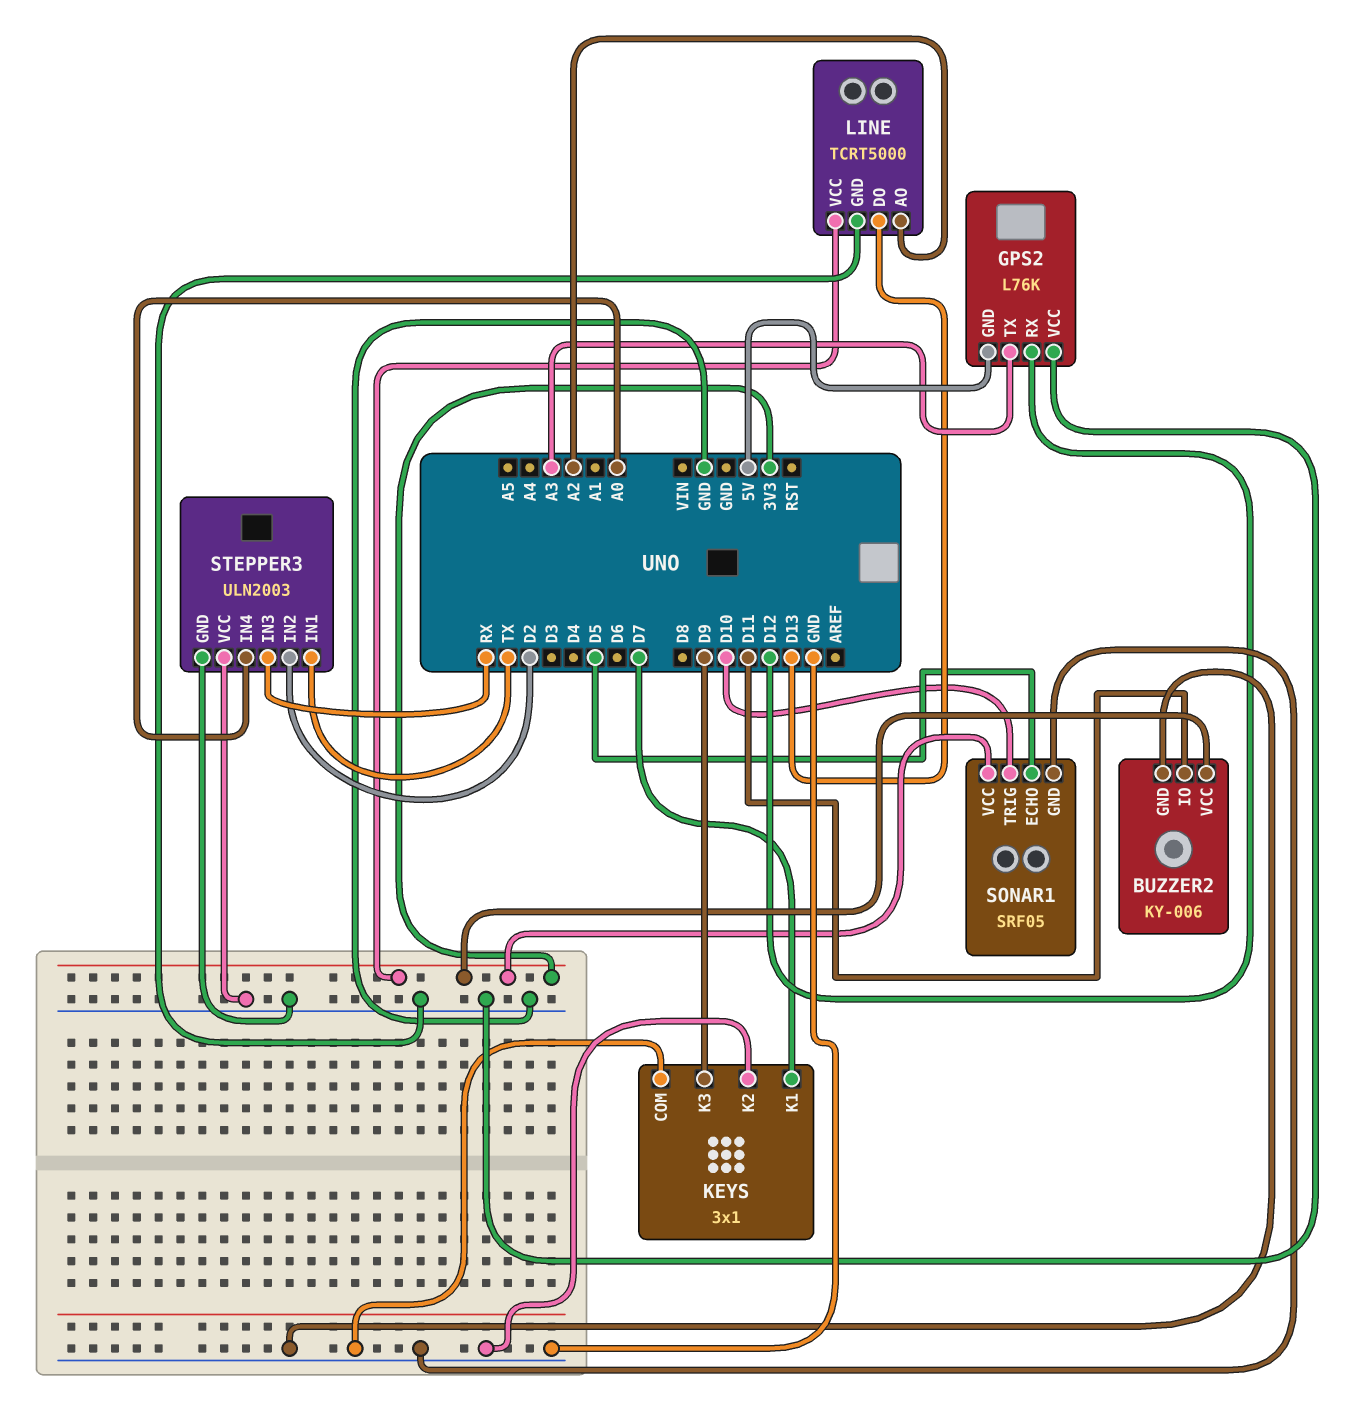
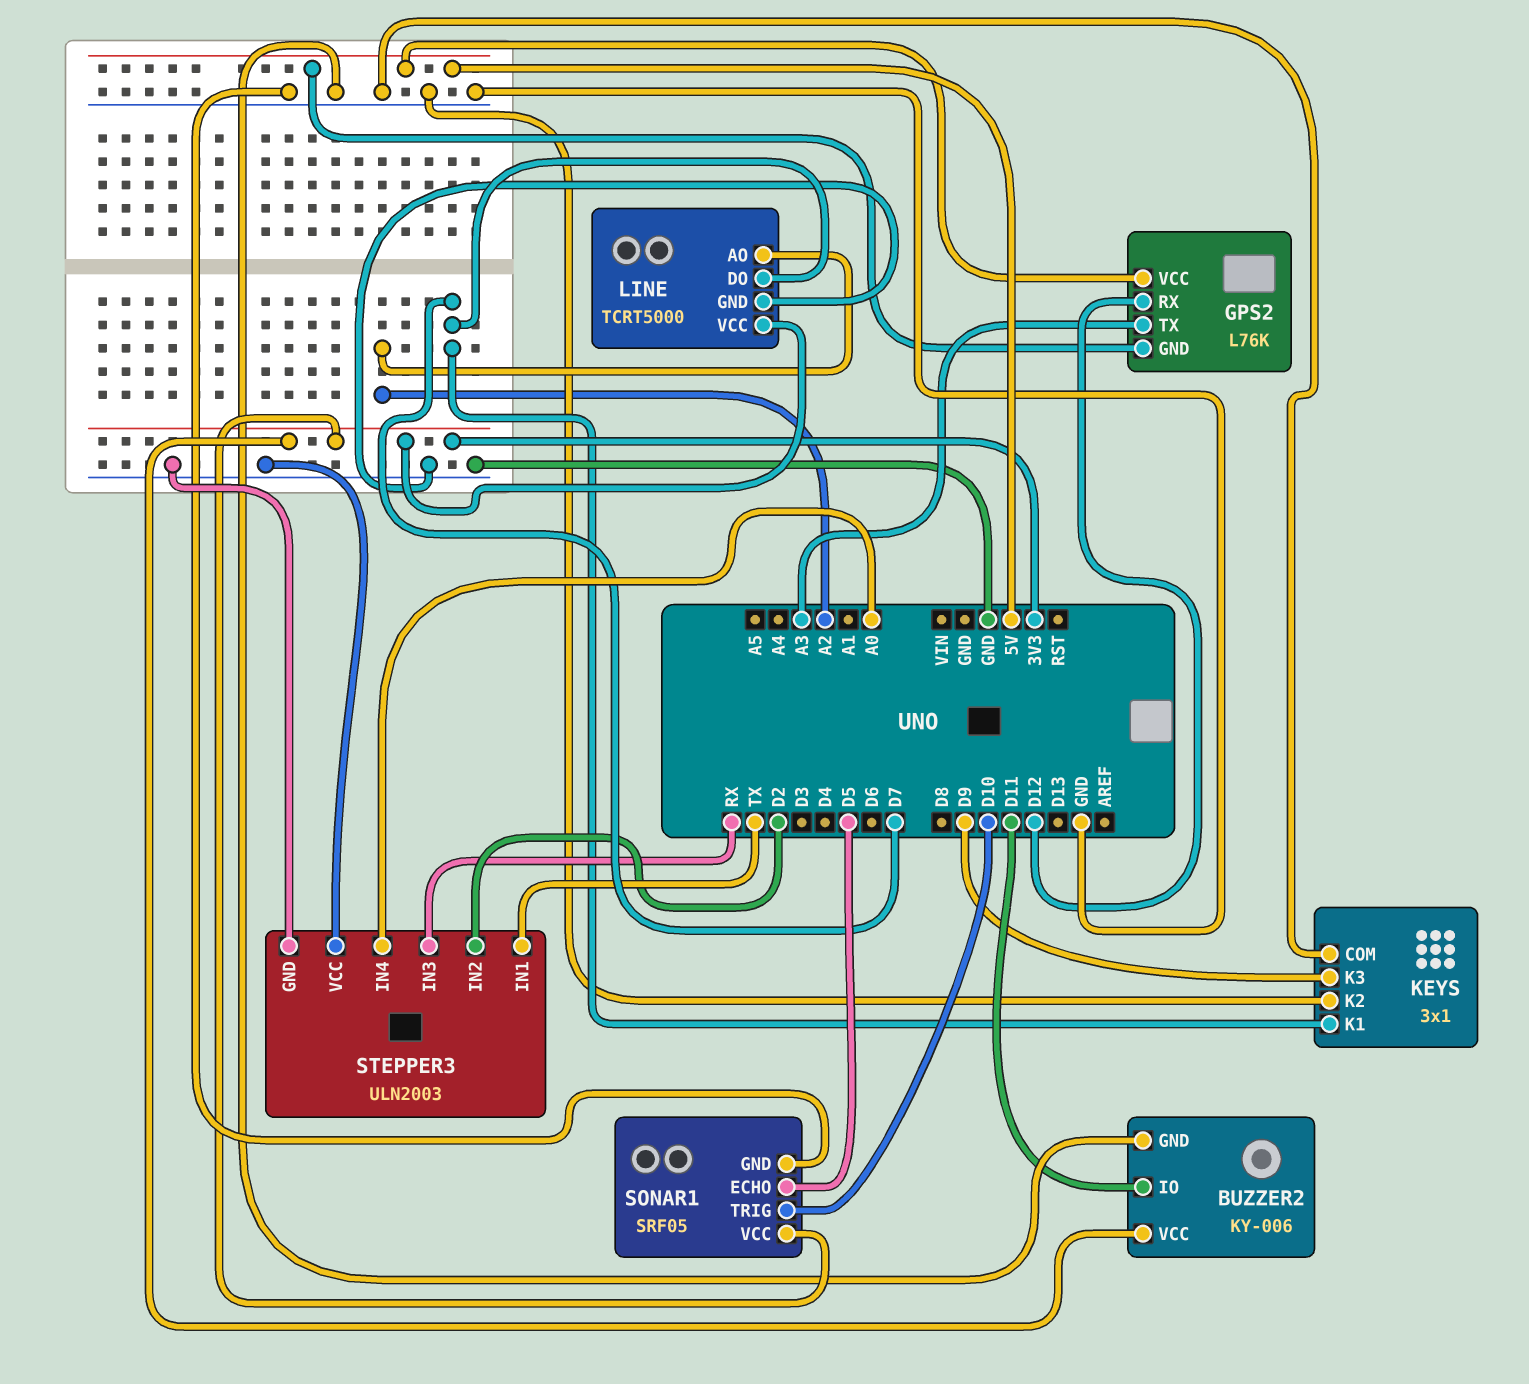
GPS2 pin VCC: GND -> 5V
LINE pin DO: D13 -> D7

